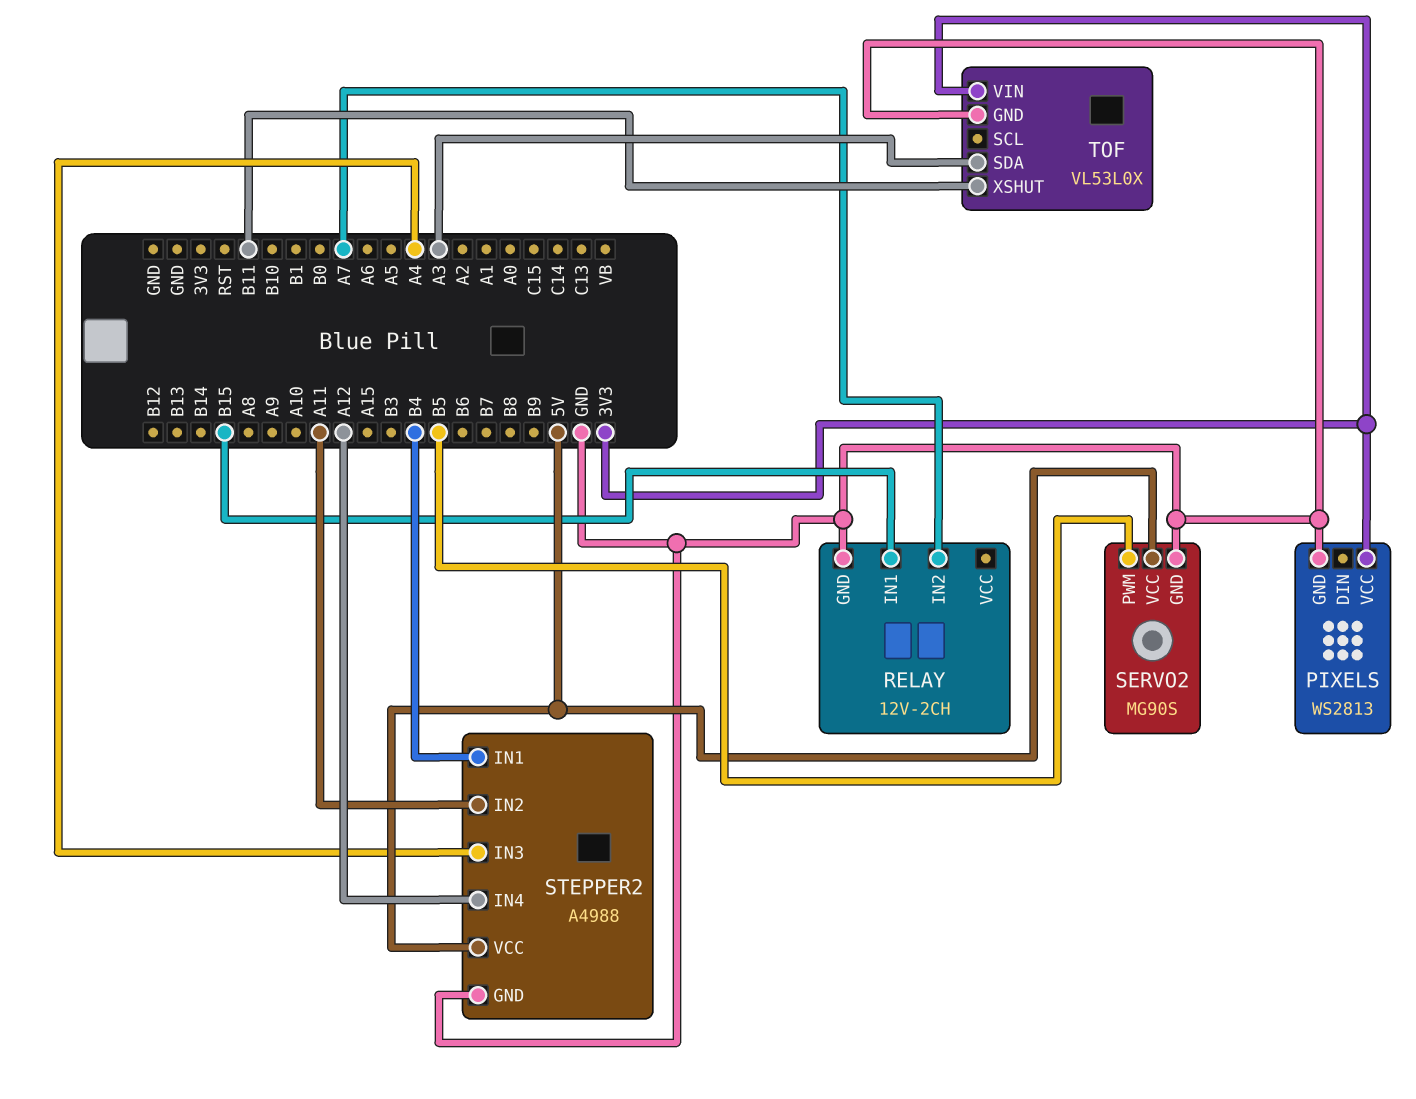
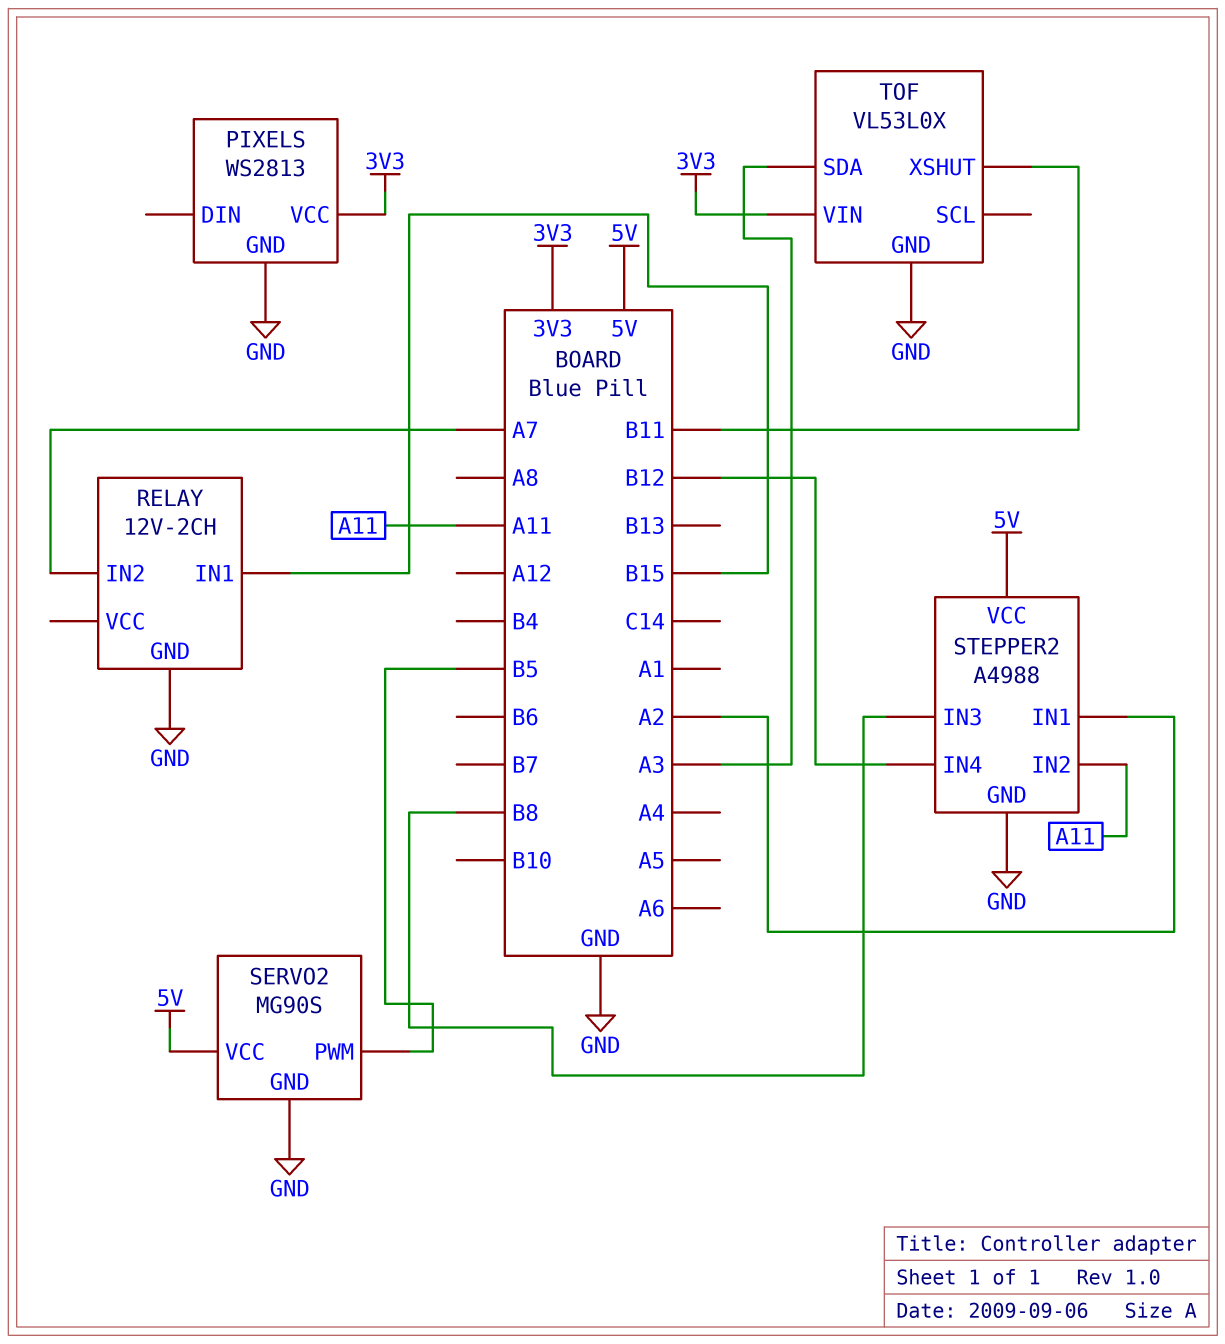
STEPPER2 pin IN1: B4 -> A2
STEPPER2 pin IN3: A4 -> B8
STEPPER2 pin IN4: A12 -> B12

